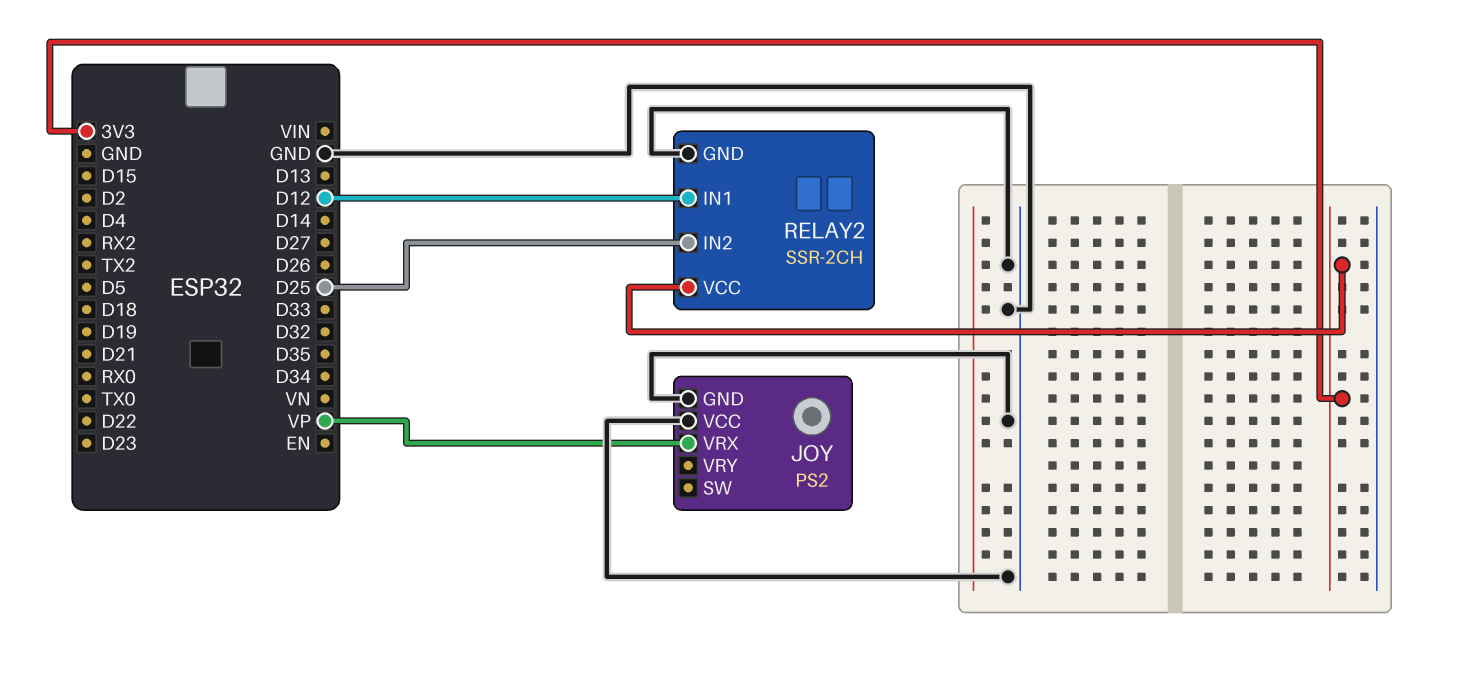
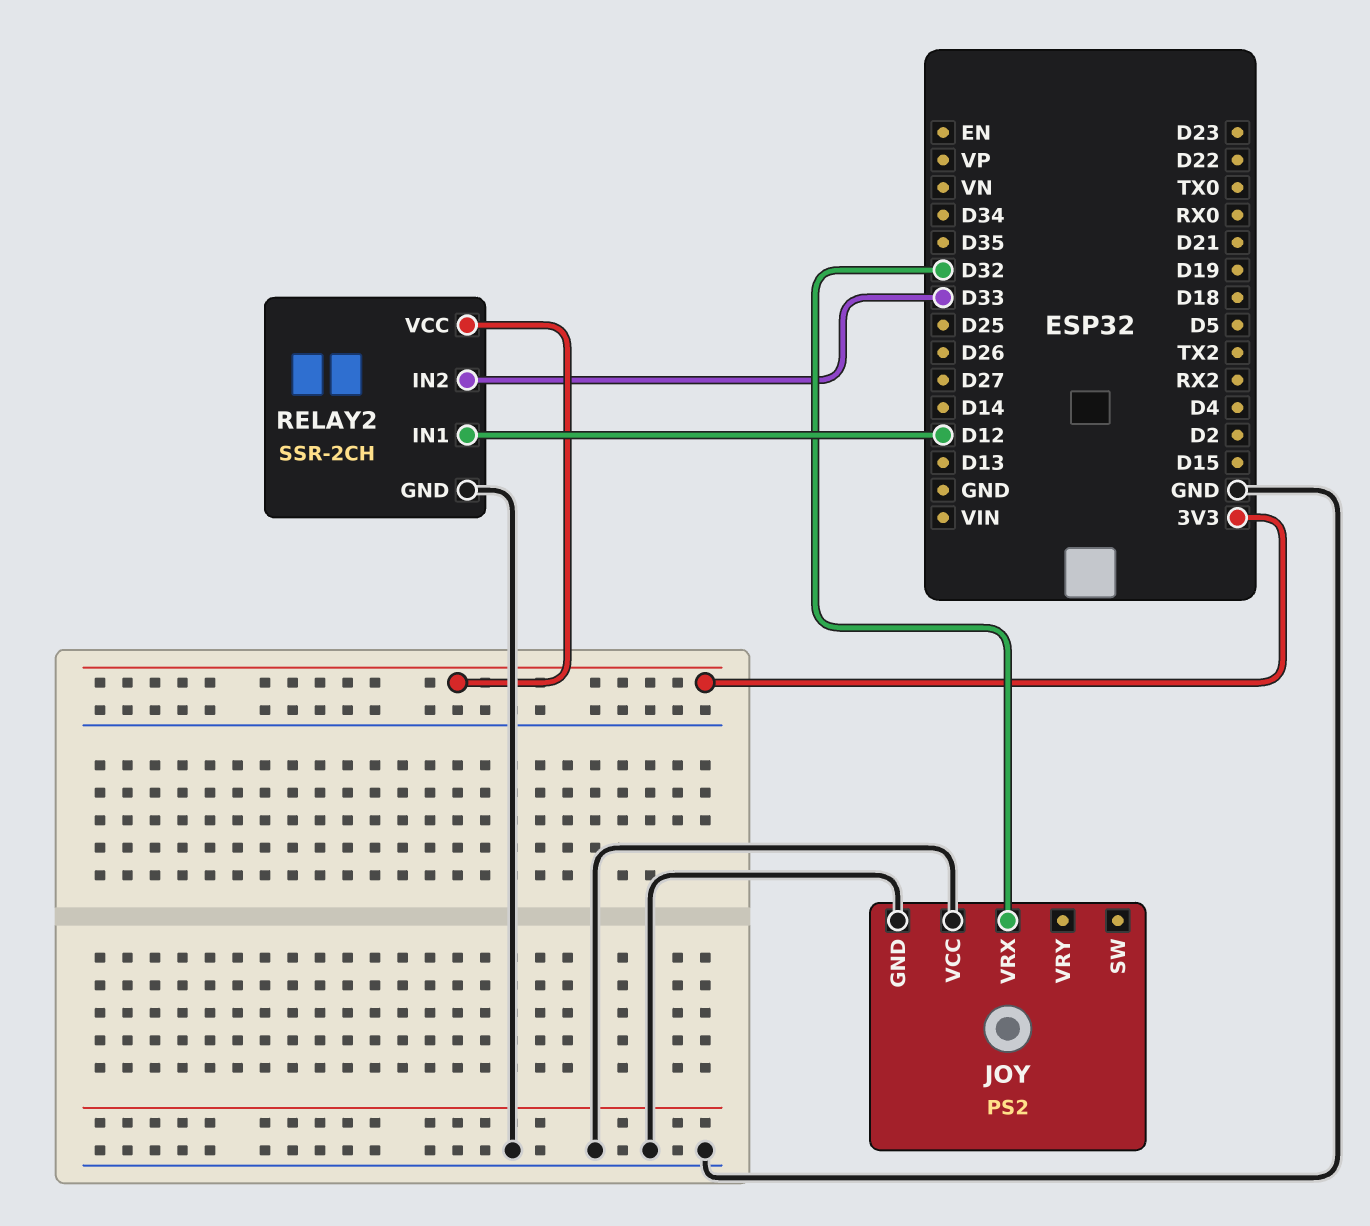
JOY pin VRX: VP -> D32
RELAY2 pin IN2: D25 -> D33

